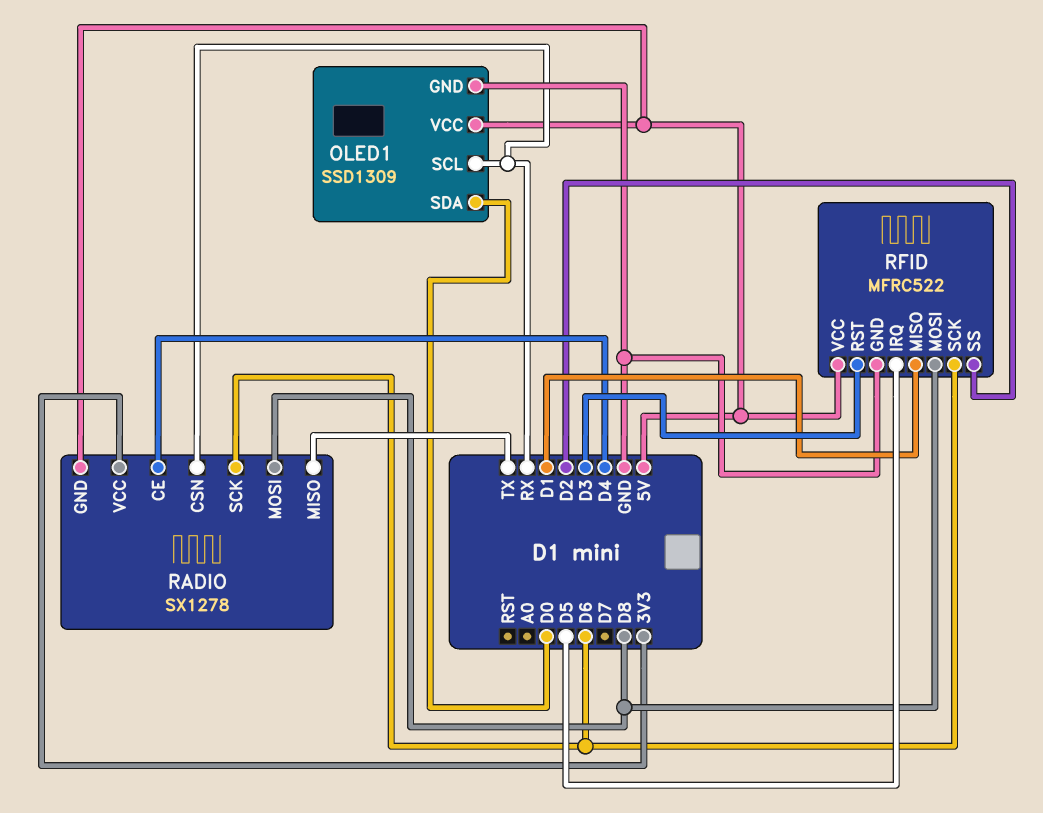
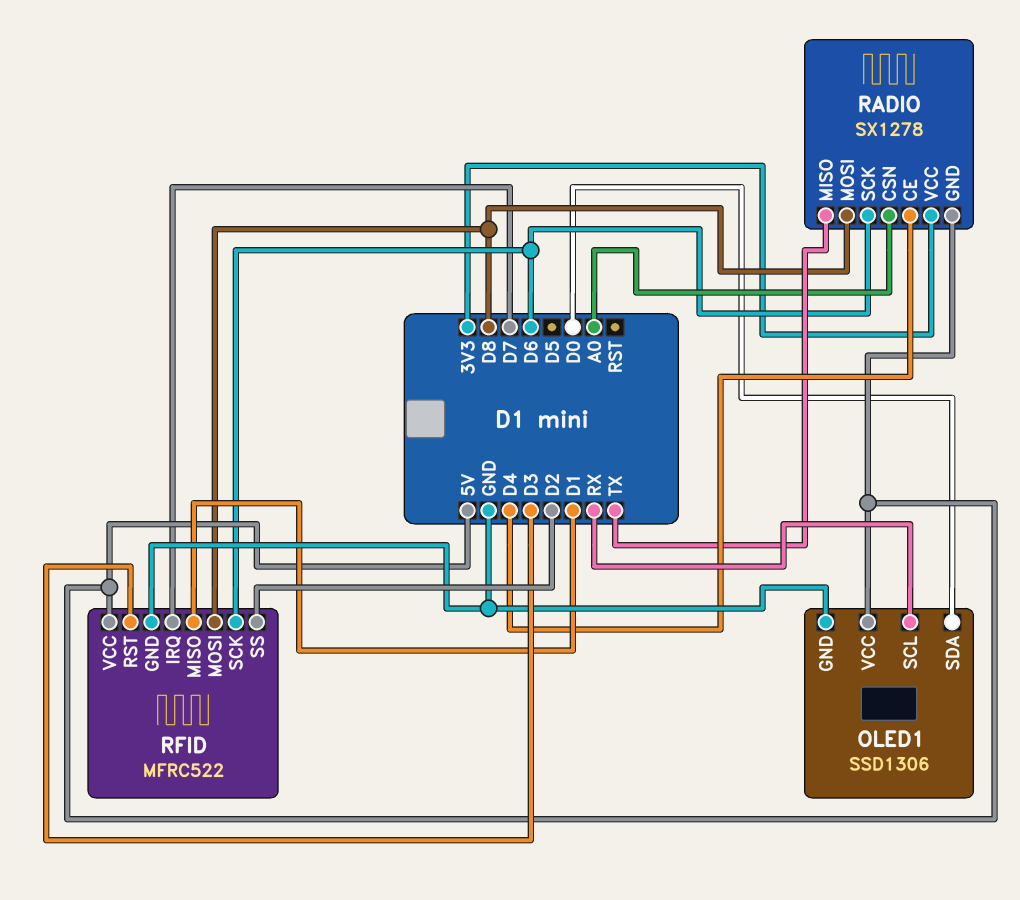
OLED1: SSD1309 -> SSD1306
RADIO pin CSN: RX -> A0
RFID pin IRQ: D5 -> D7

